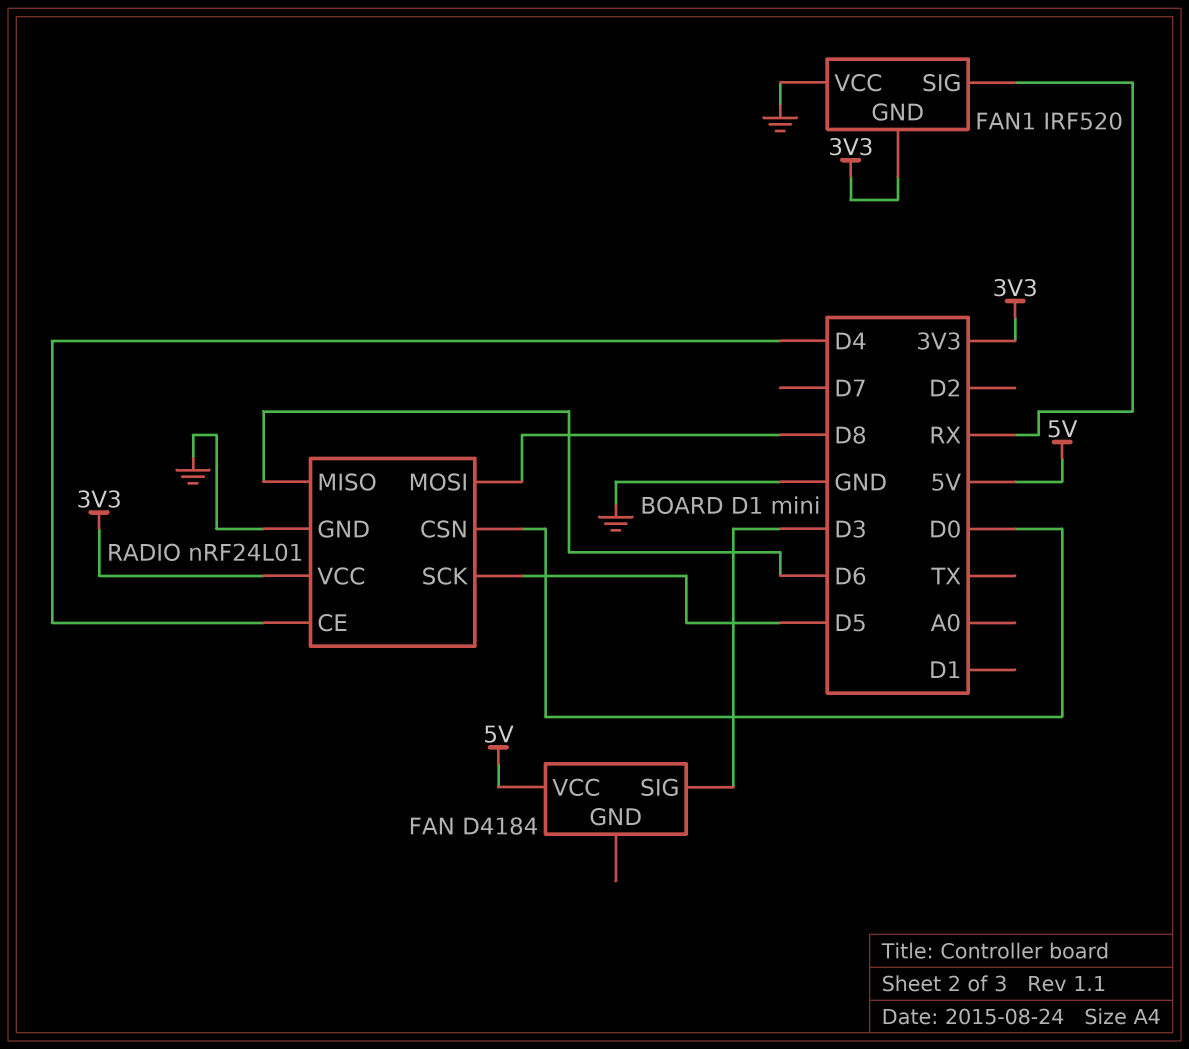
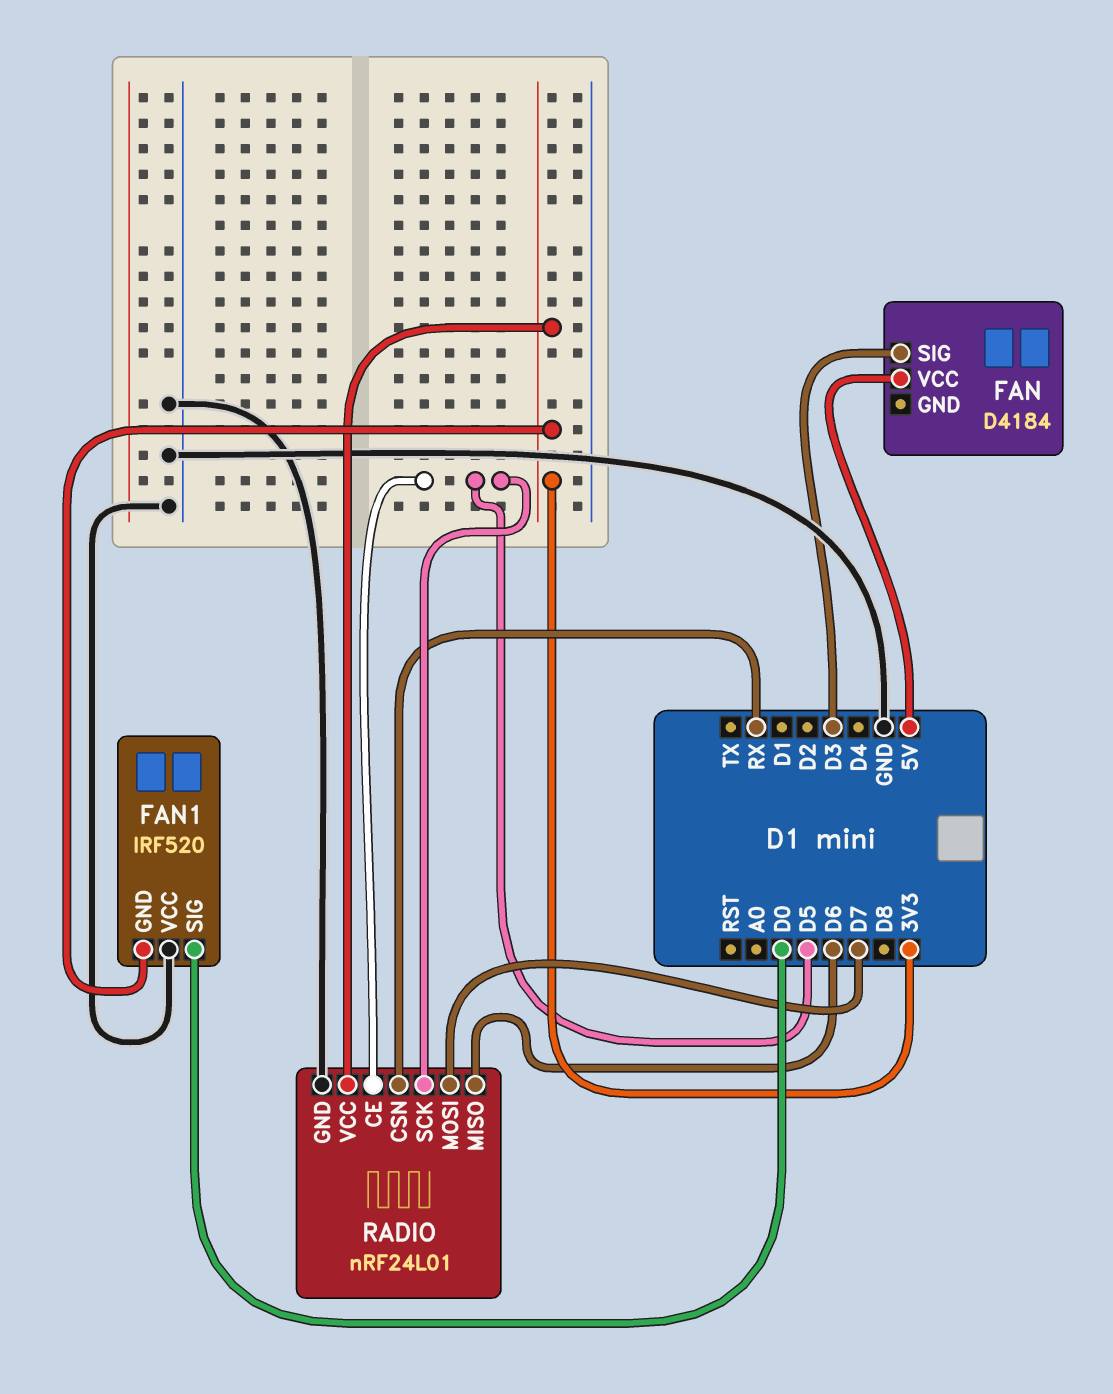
FAN1 pin SIG: RX -> D0
RADIO pin CE: D4 -> D5
RADIO pin CSN: D0 -> RX
RADIO pin MOSI: D8 -> D7

